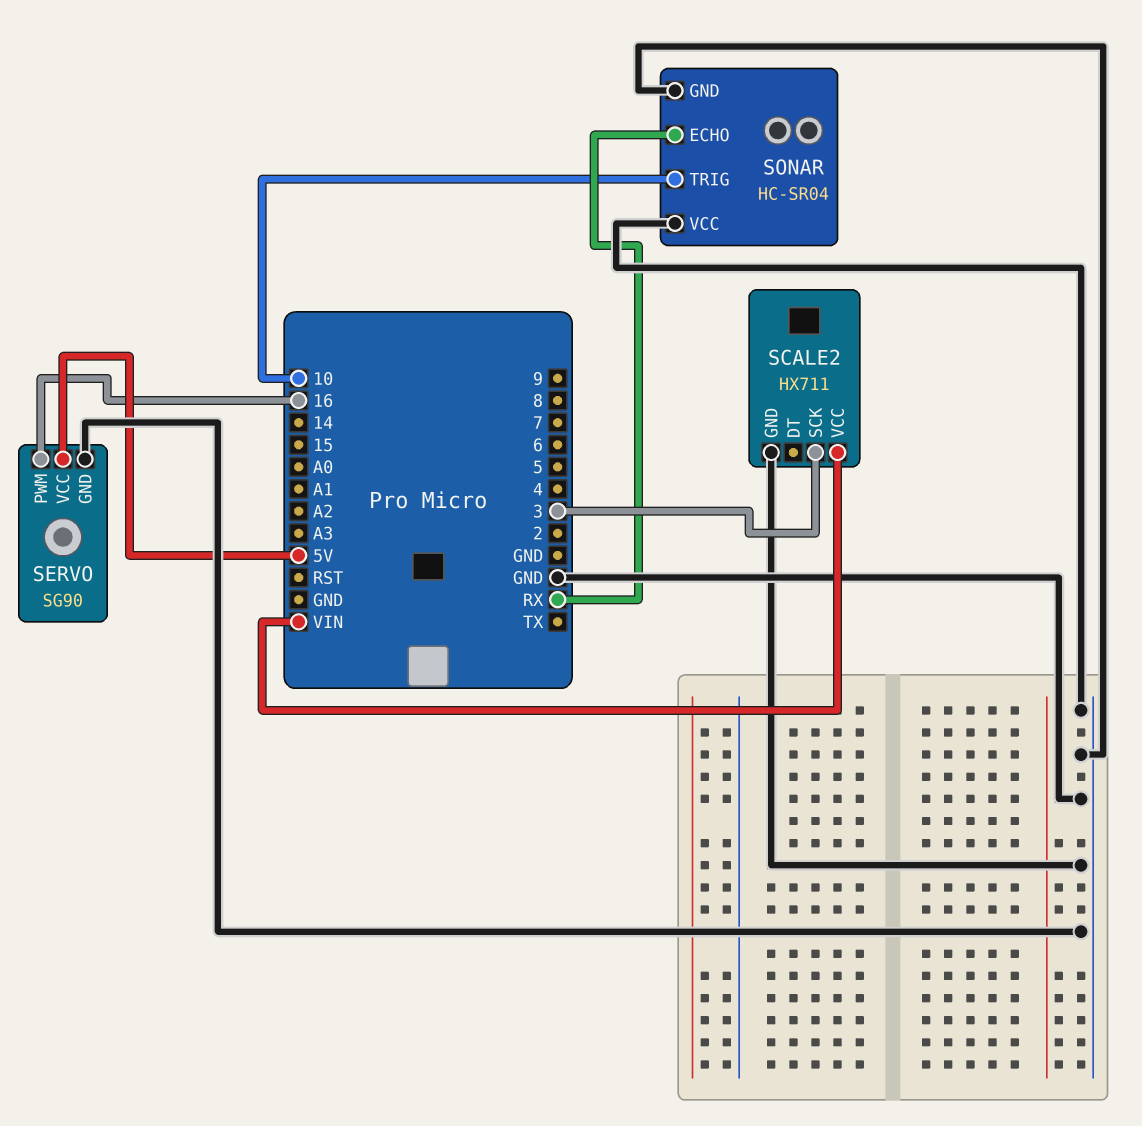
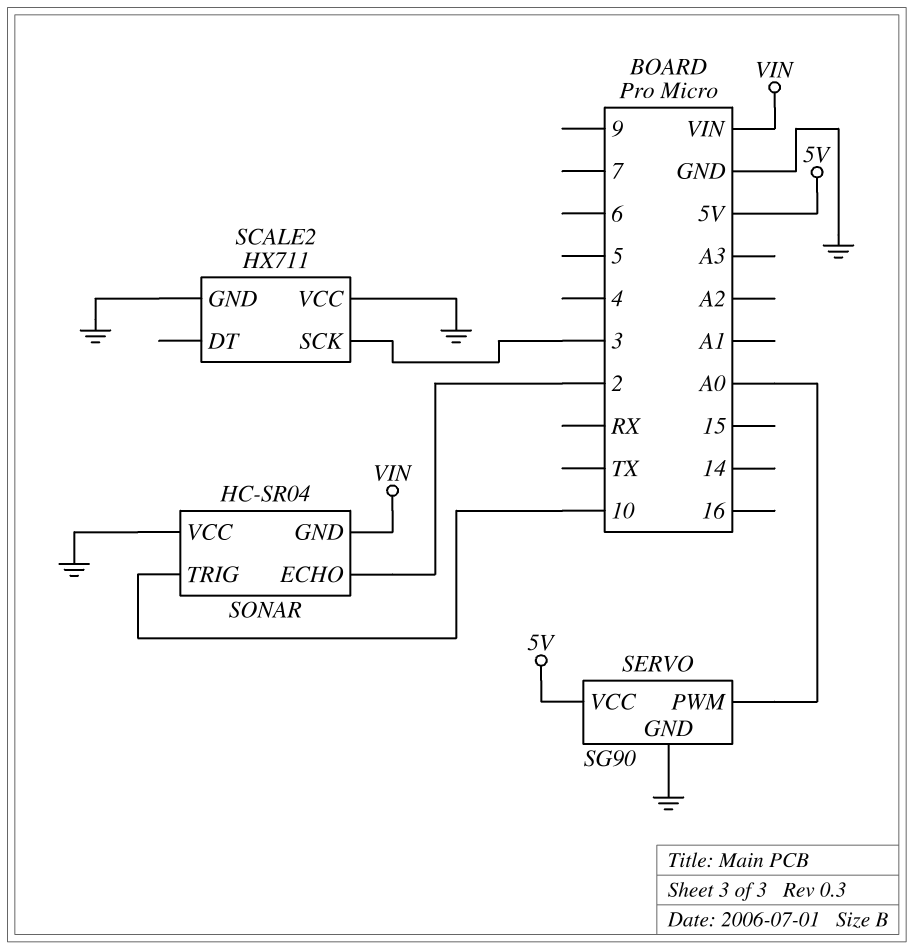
SCALE2 pin VCC: VIN -> GND
SERVO pin PWM: 16 -> A0
SONAR pin ECHO: RX -> 2
SONAR pin GND: GND -> VIN

